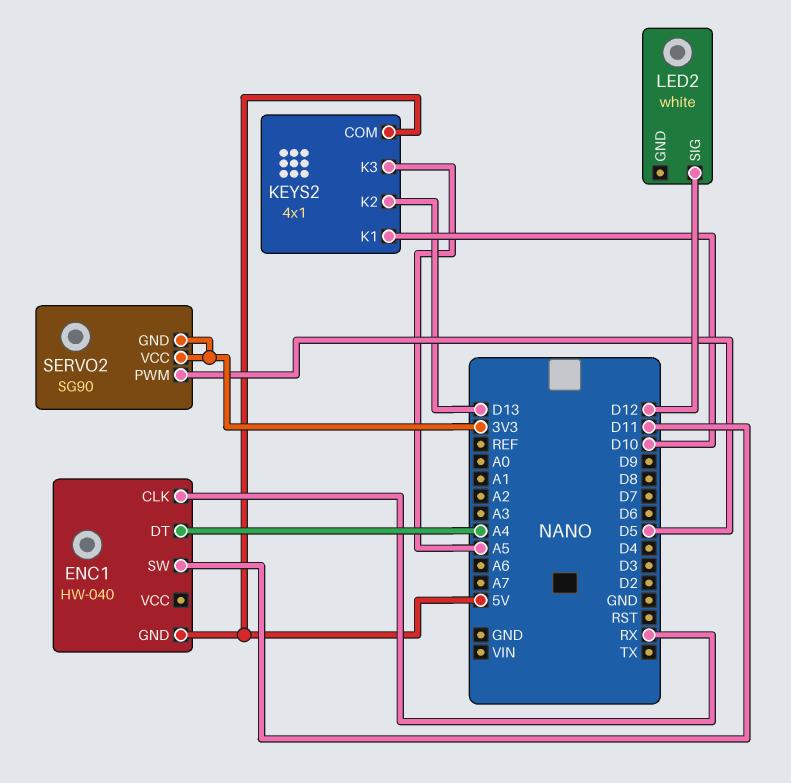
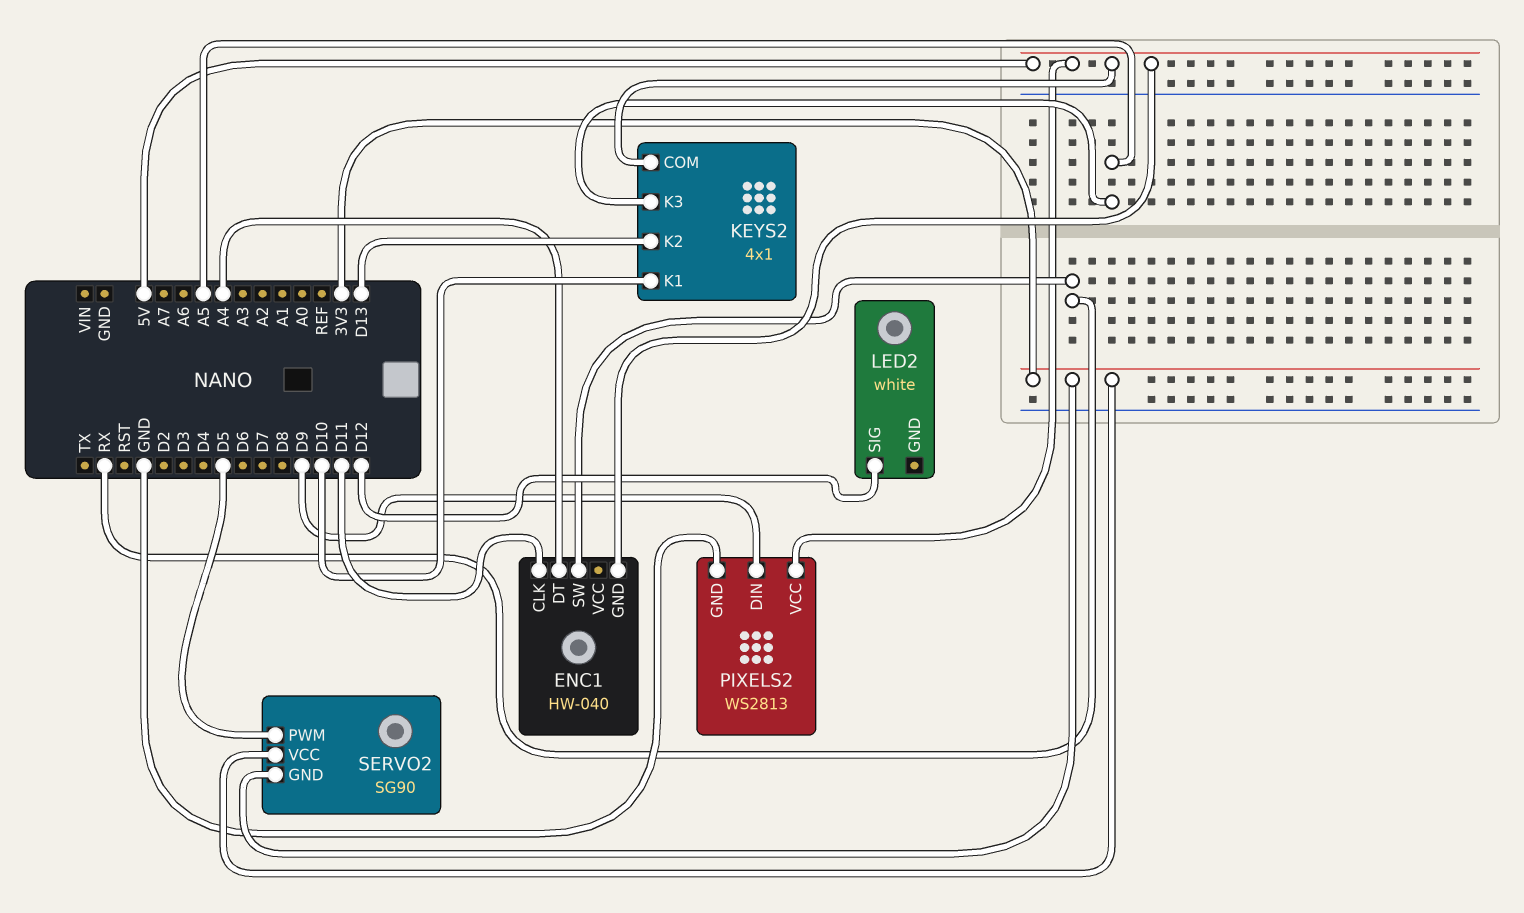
ENC1 pin CLK: RX -> D11
ENC1 pin SW: D11 -> RX
PIXELS2: none -> WS2813
PIXELS2 pin DIN: none -> D9
PIXELS2 pin GND: none -> GND
PIXELS2 pin VCC: none -> 5V

